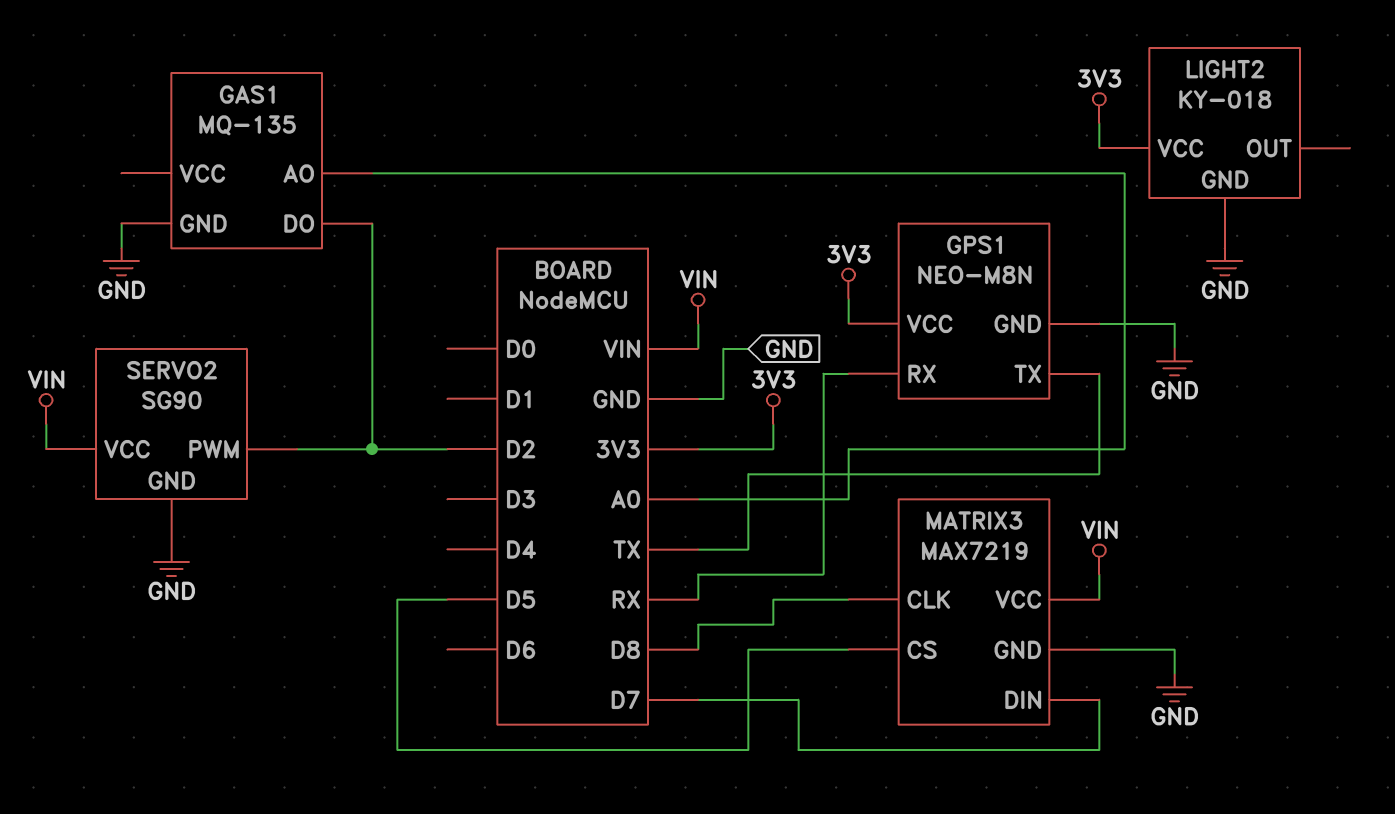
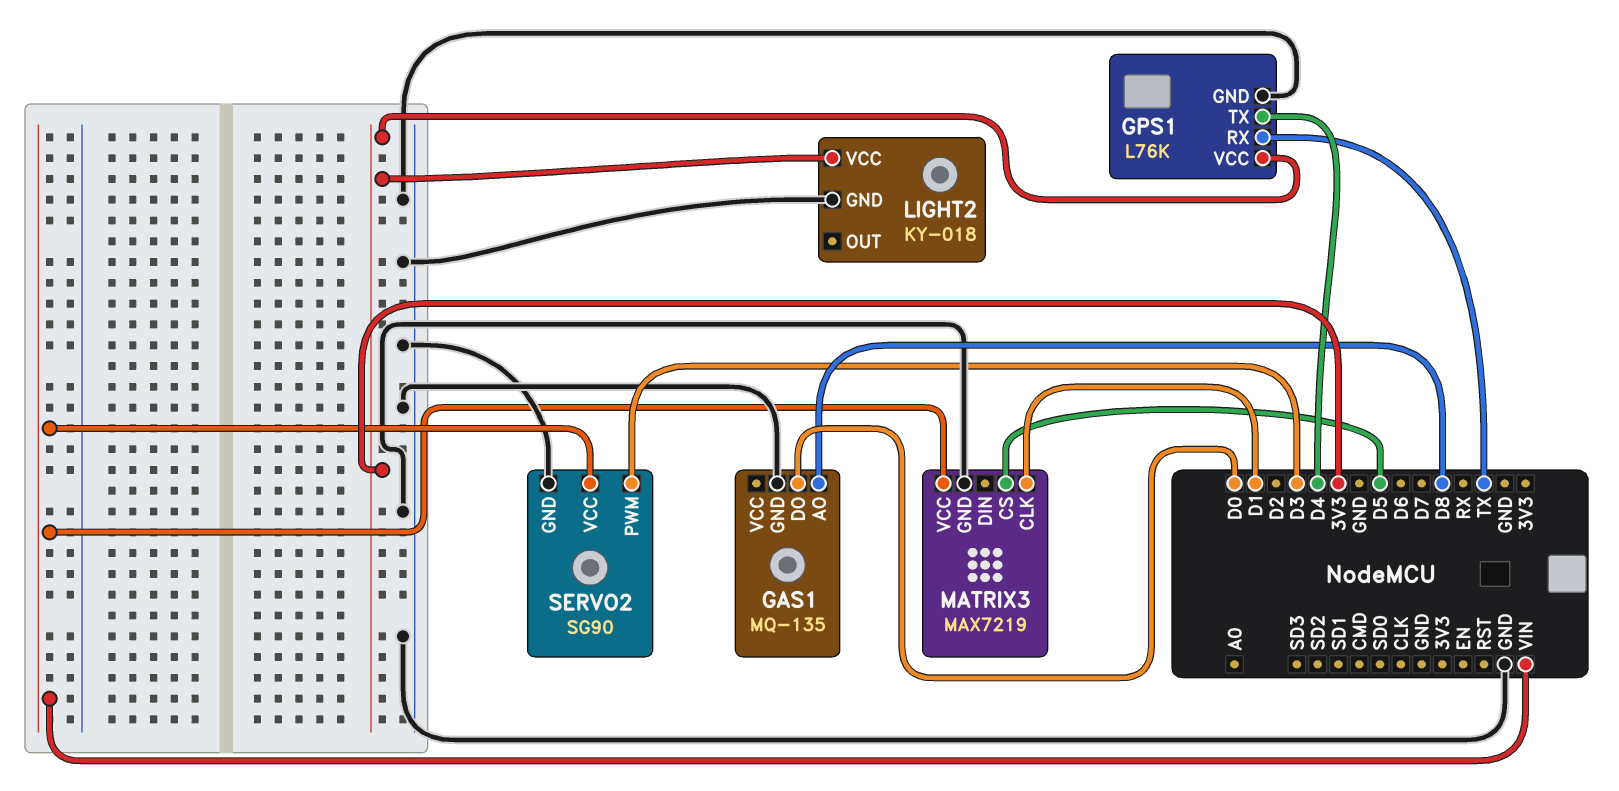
GAS1 pin AO: A0 -> D8
GAS1 pin DO: D2 -> D0
GPS1: NEO-M8N -> L76K
GPS1 pin RX: RX -> TX
GPS1 pin TX: TX -> D4
MATRIX3 pin CLK: D8 -> D1
MATRIX3 pin DIN: D7 -> none
SERVO2 pin PWM: D2 -> D3

